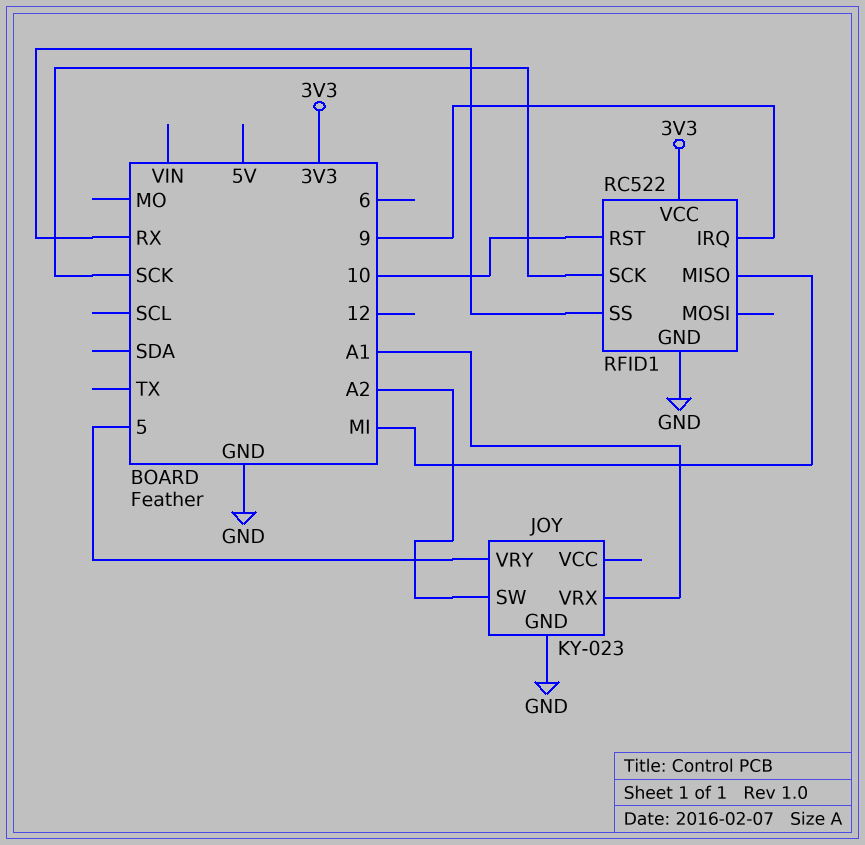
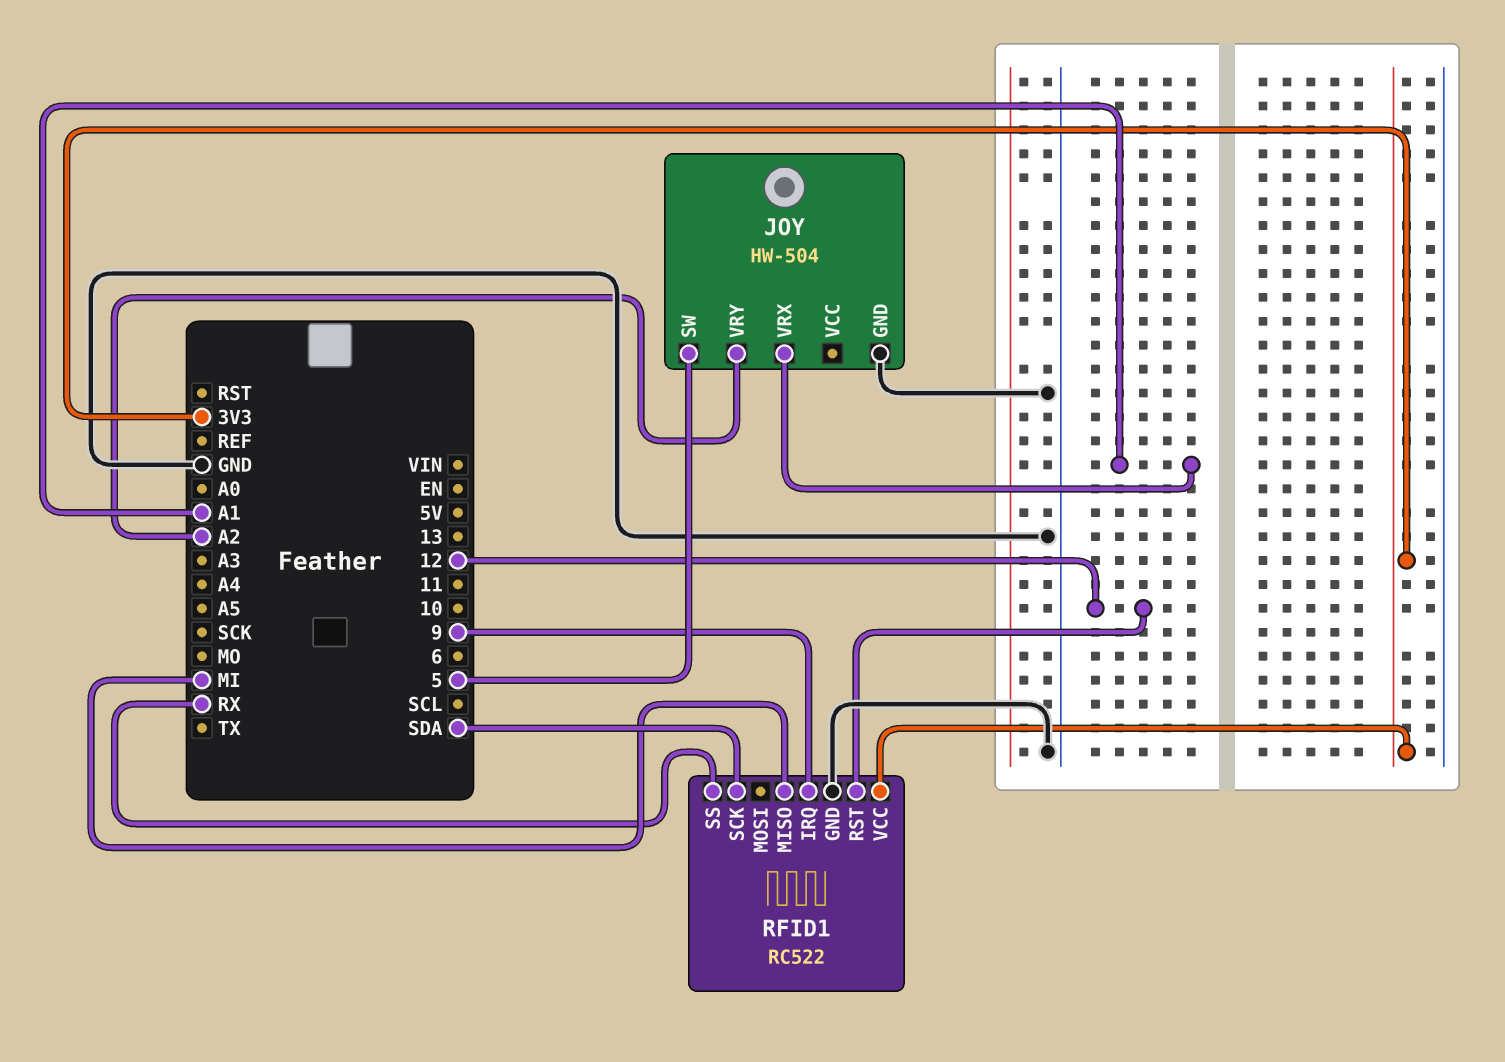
JOY: KY-023 -> HW-504
JOY pin SW: A2 -> 5
JOY pin VRY: 5 -> A2
RFID1 pin RST: 10 -> 12
RFID1 pin SCK: SCK -> SDA

